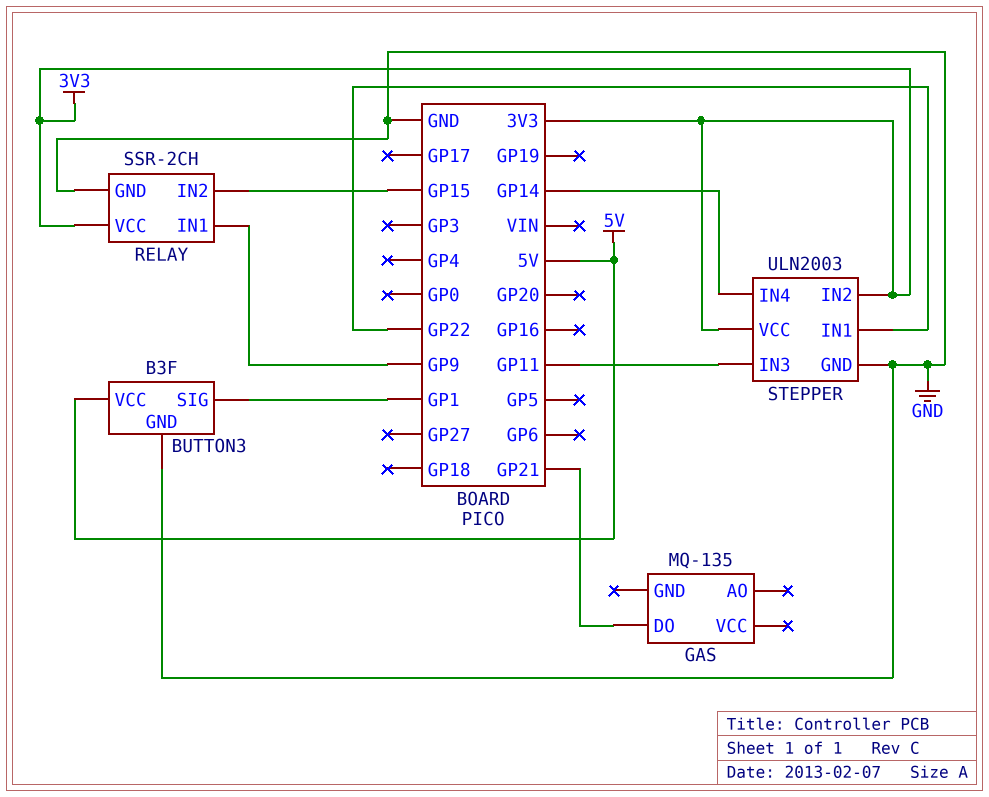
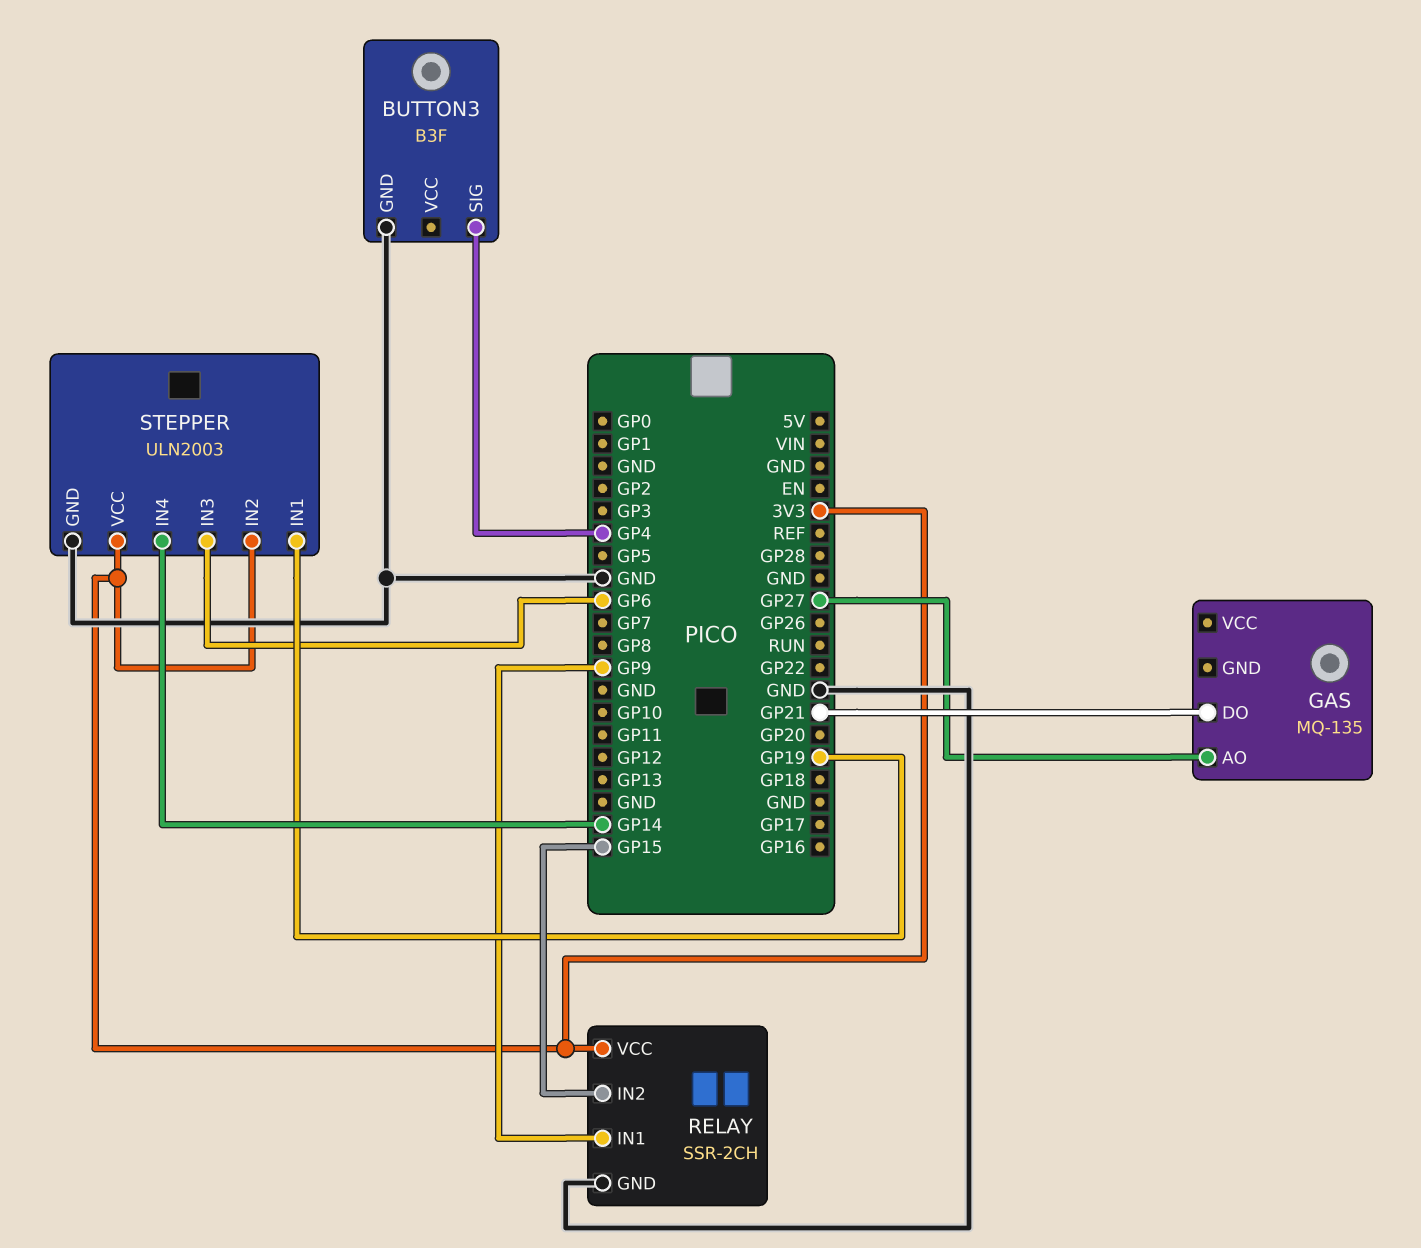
BUTTON3 pin SIG: GP1 -> GP4
BUTTON3 pin VCC: 5V -> none
GAS pin AO: none -> GP27
STEPPER pin IN1: GP22 -> GP19
STEPPER pin IN3: GP11 -> GP6

